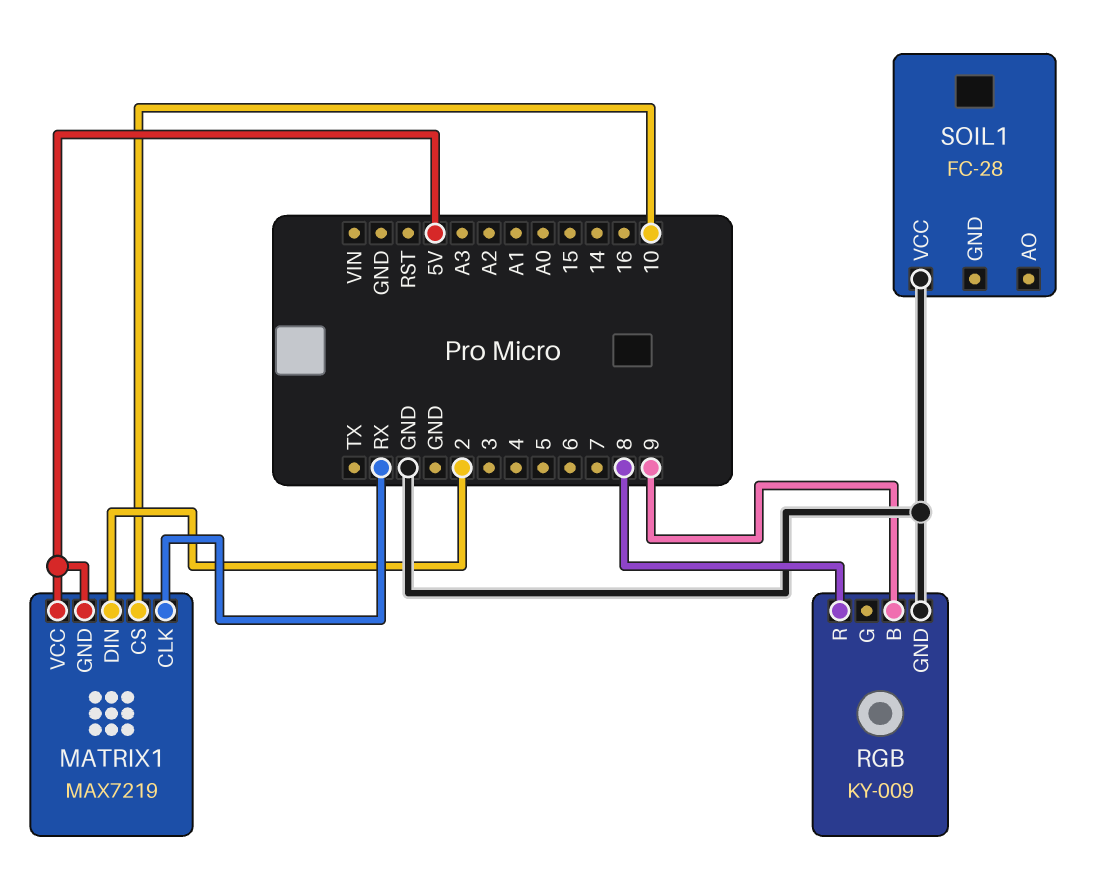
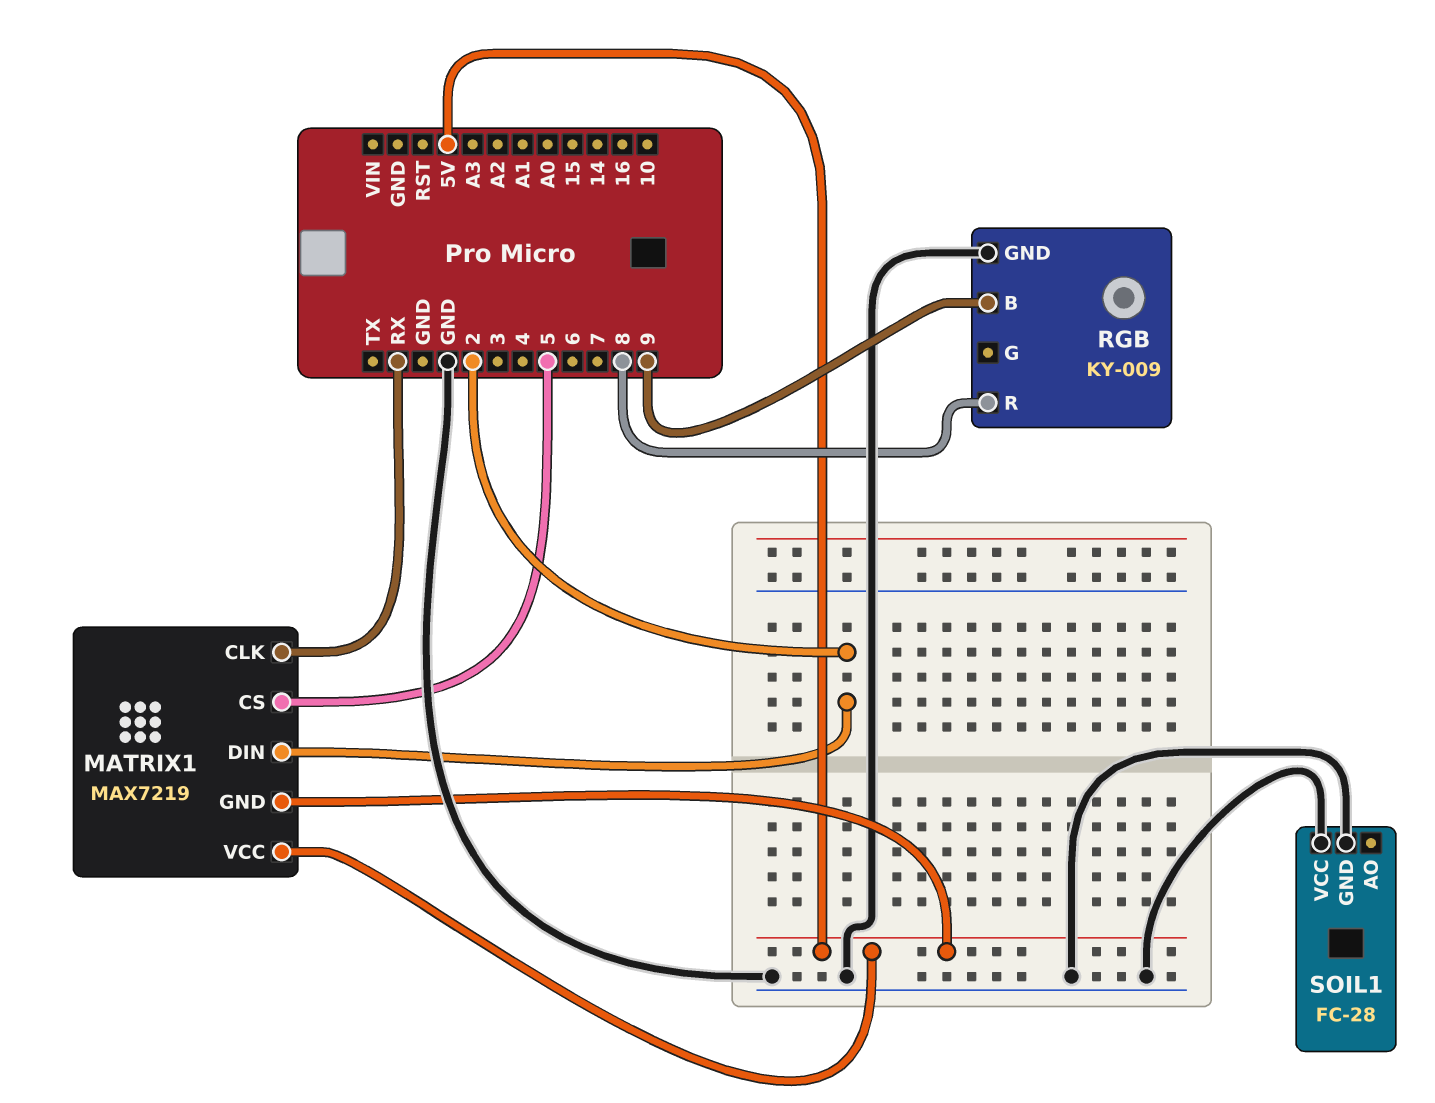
MATRIX1 pin CS: 10 -> 5
SOIL1 pin GND: none -> GND

